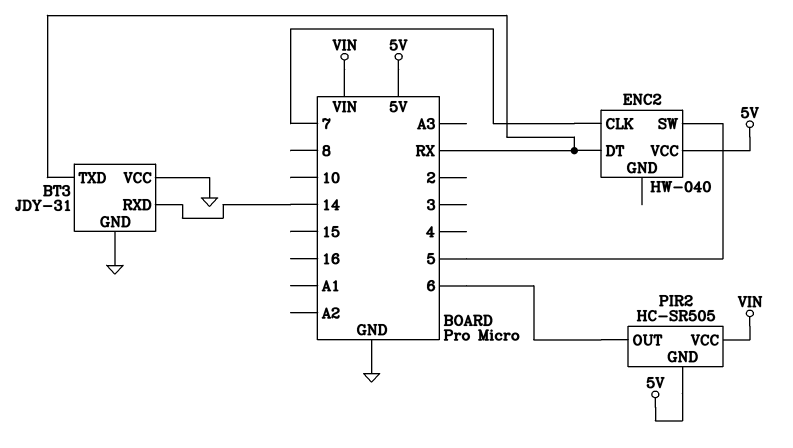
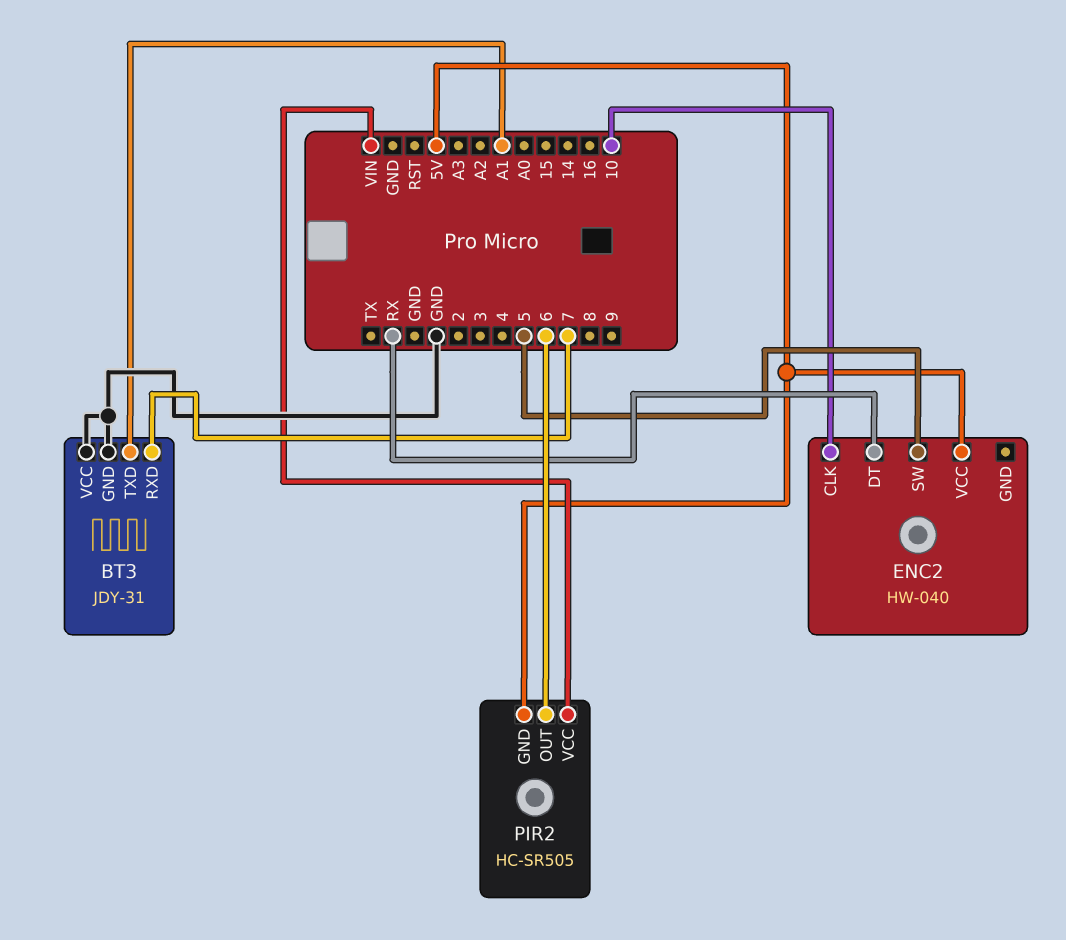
BT3 pin RXD: 14 -> 7
BT3 pin TXD: RX -> A1
ENC2 pin CLK: 7 -> 10

